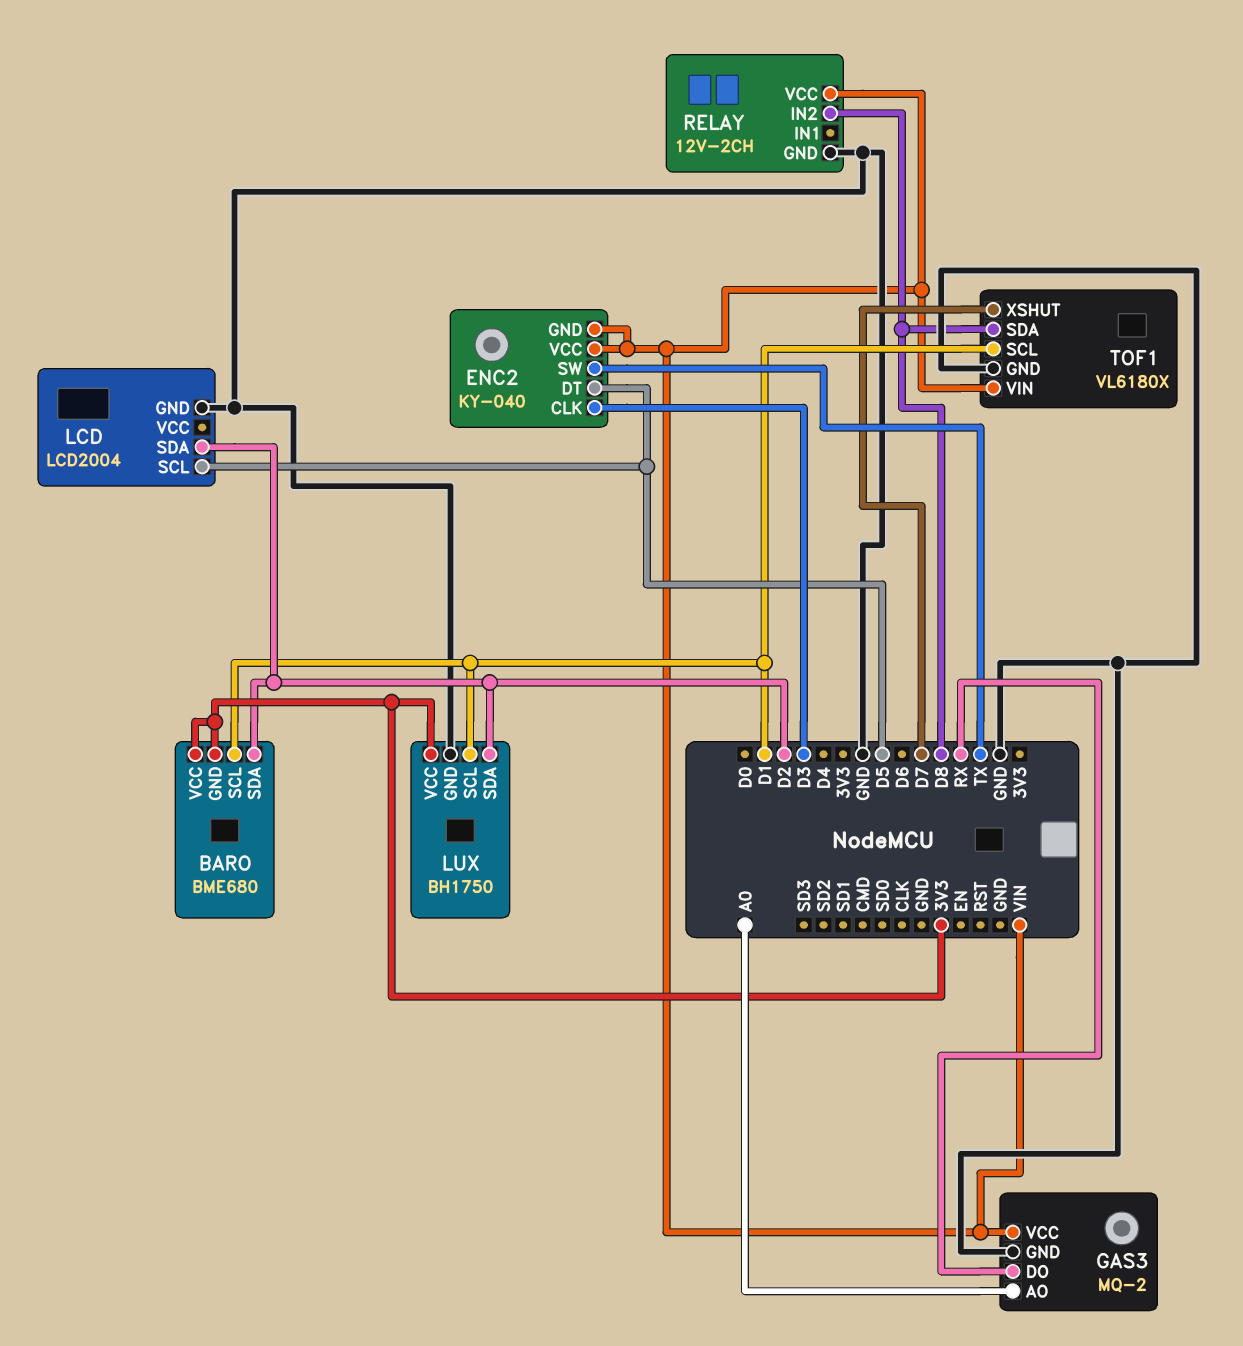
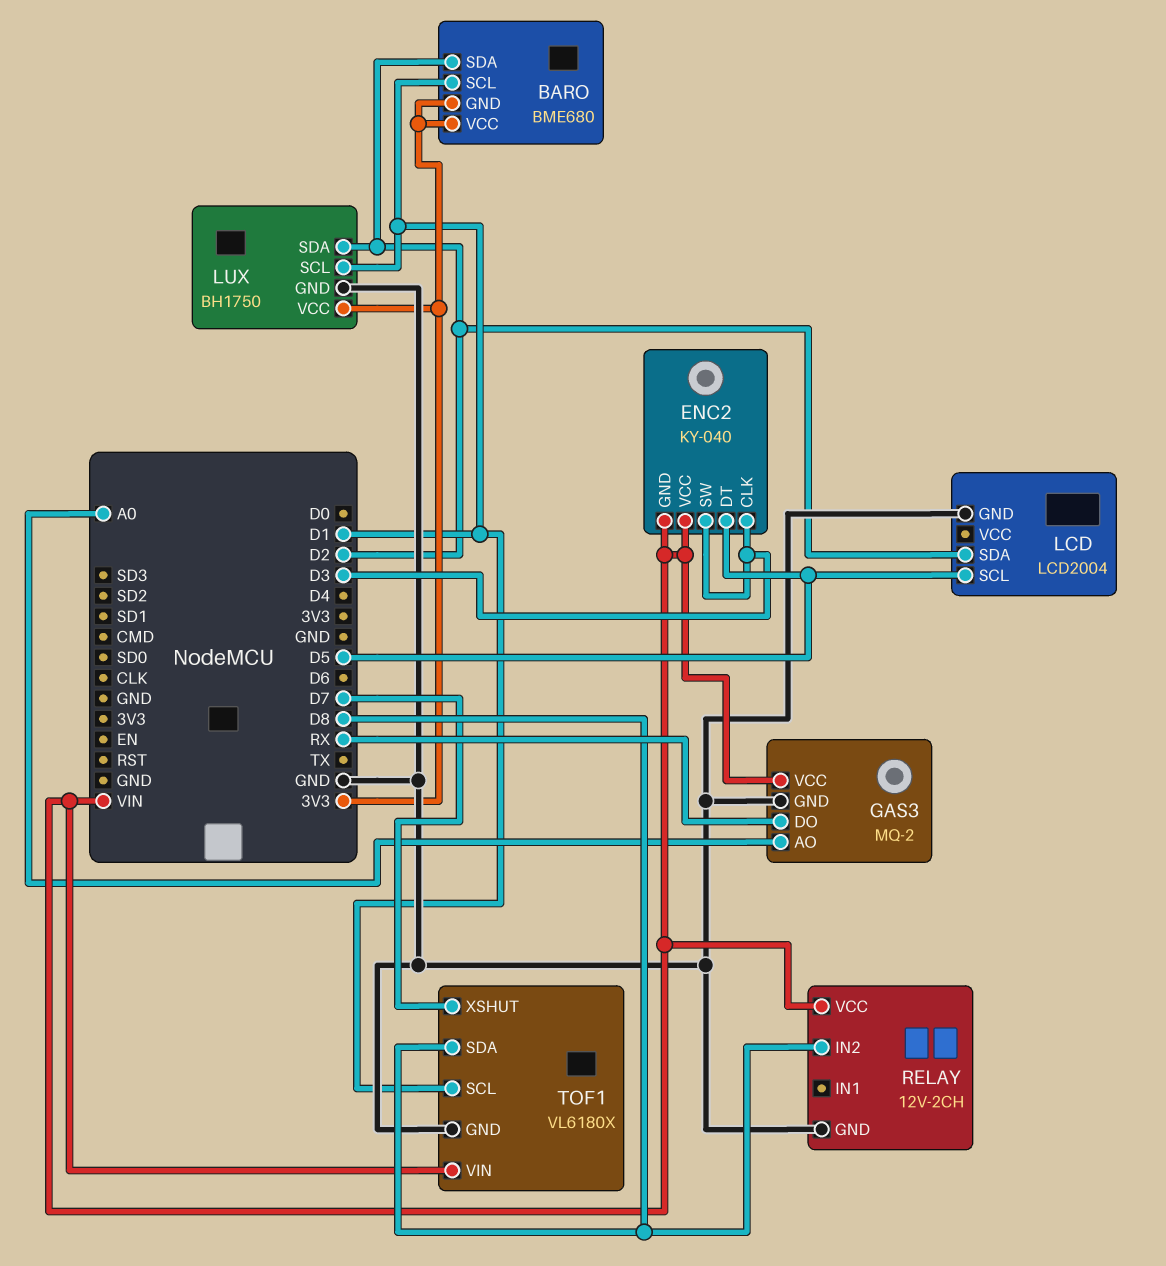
ENC2 pin SW: TX -> D3

